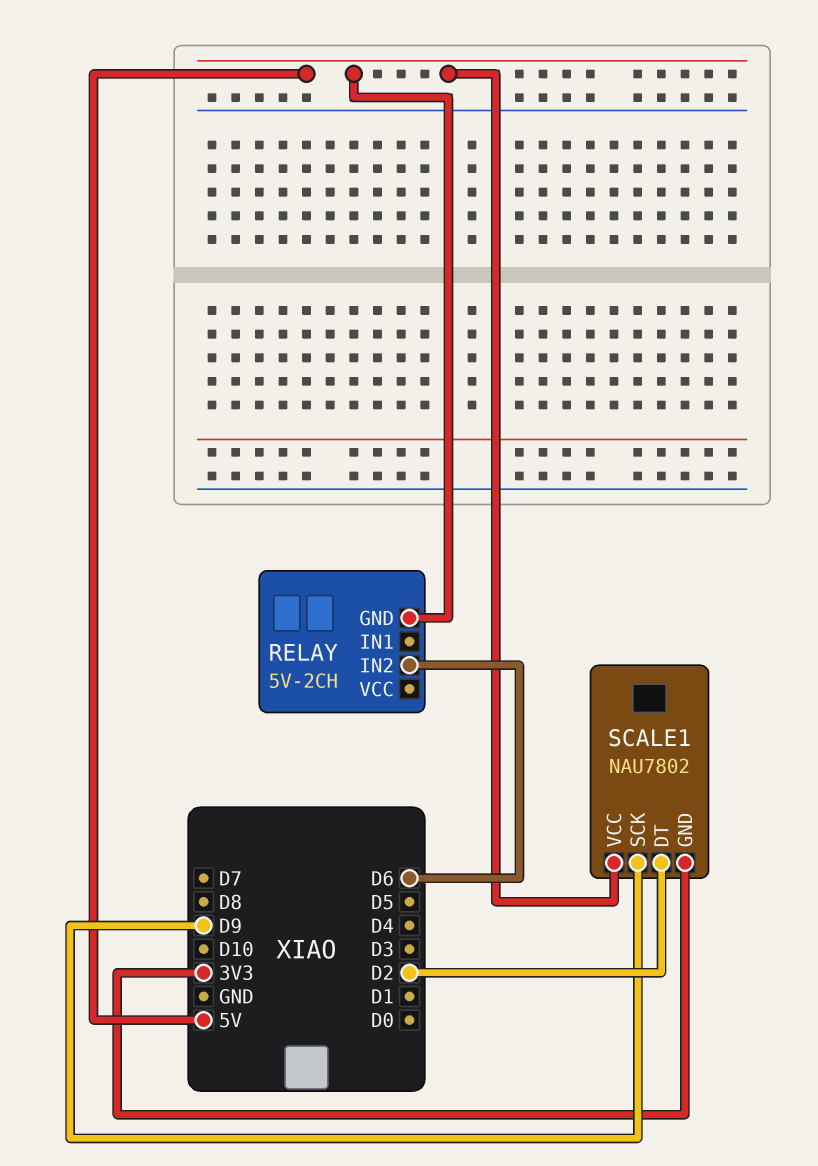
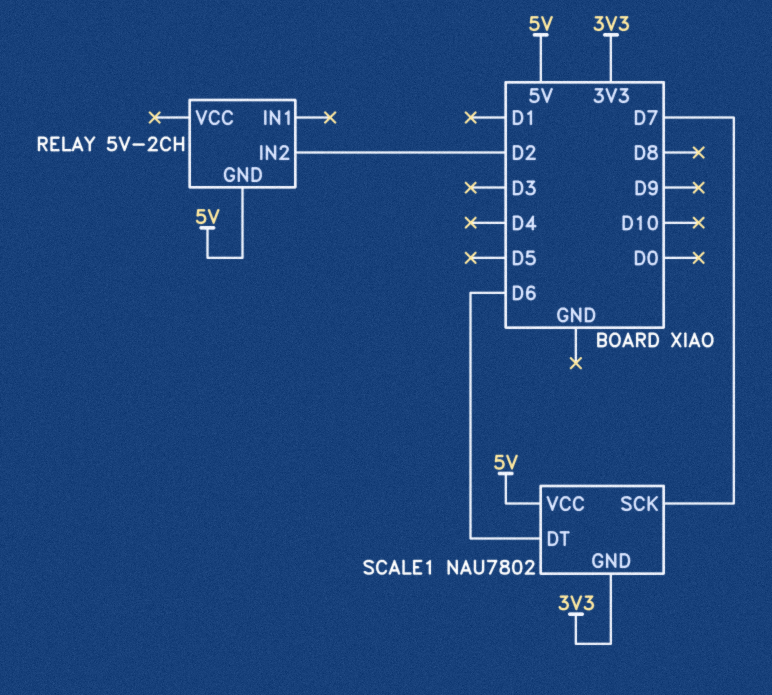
RELAY pin IN2: D6 -> D2
SCALE1 pin DT: D2 -> D6
SCALE1 pin SCK: D9 -> D7

